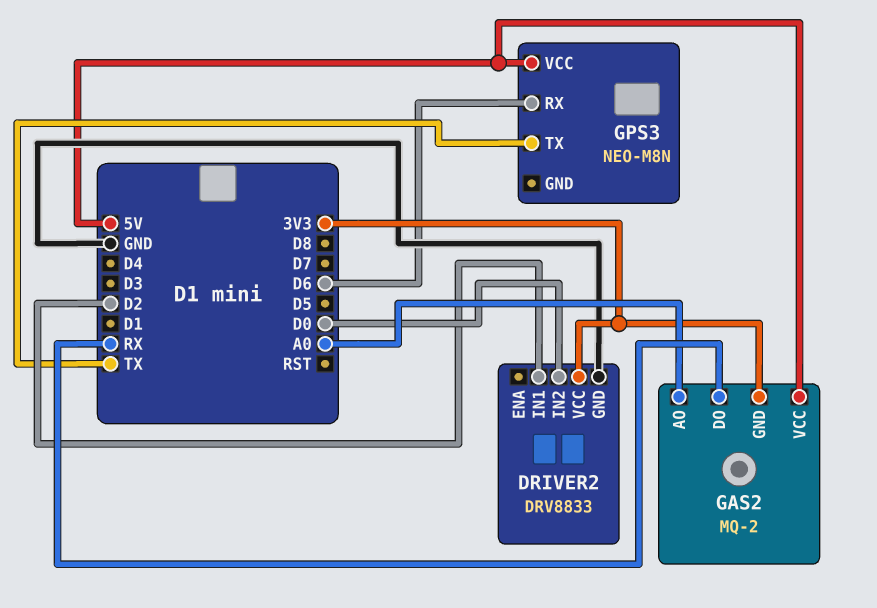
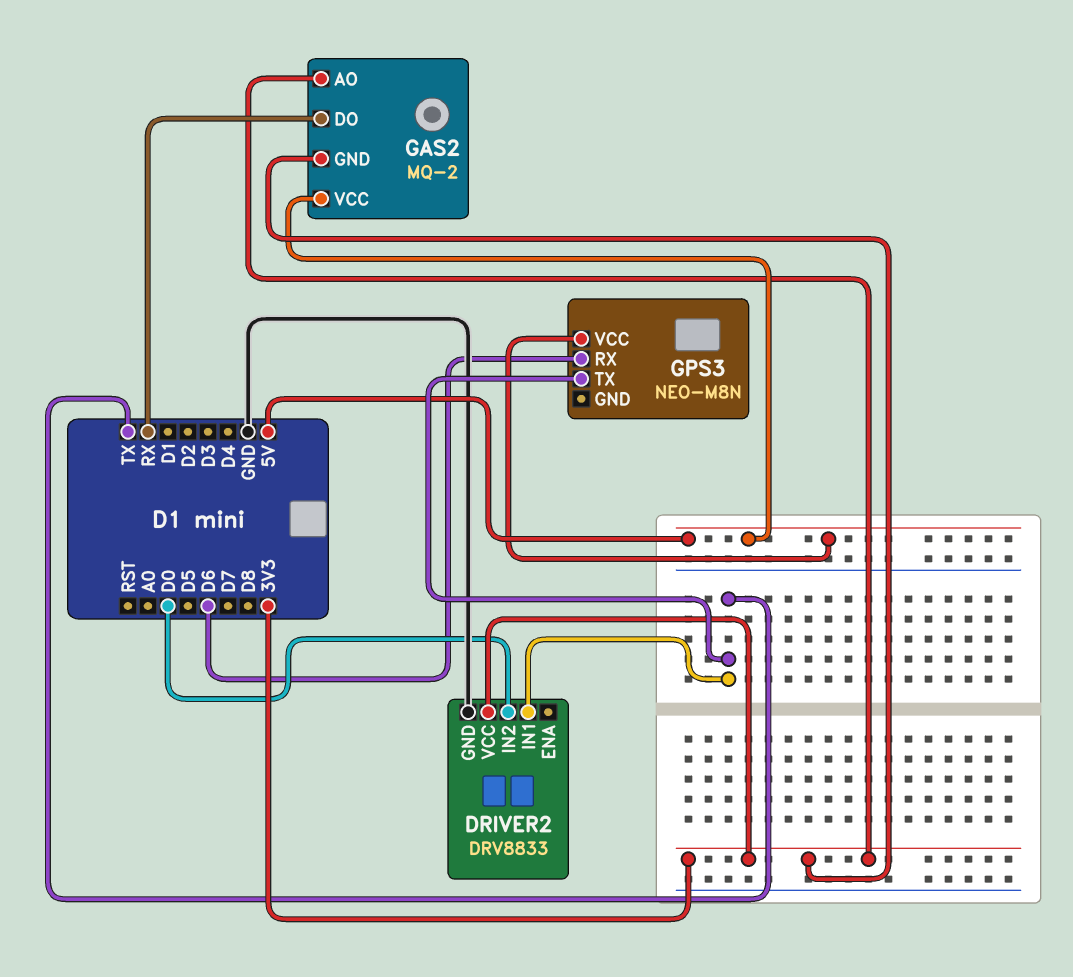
DRIVER2 pin IN1: D2 -> TX
GAS2 pin AO: A0 -> 3V3

